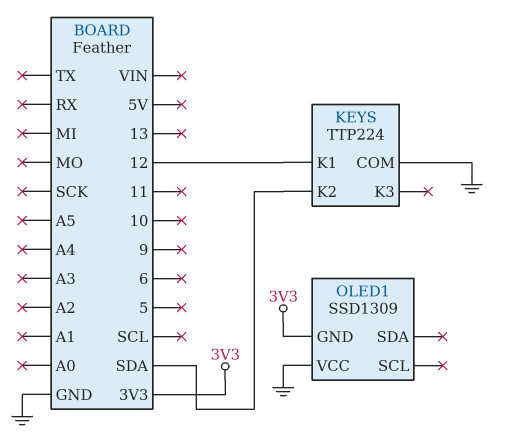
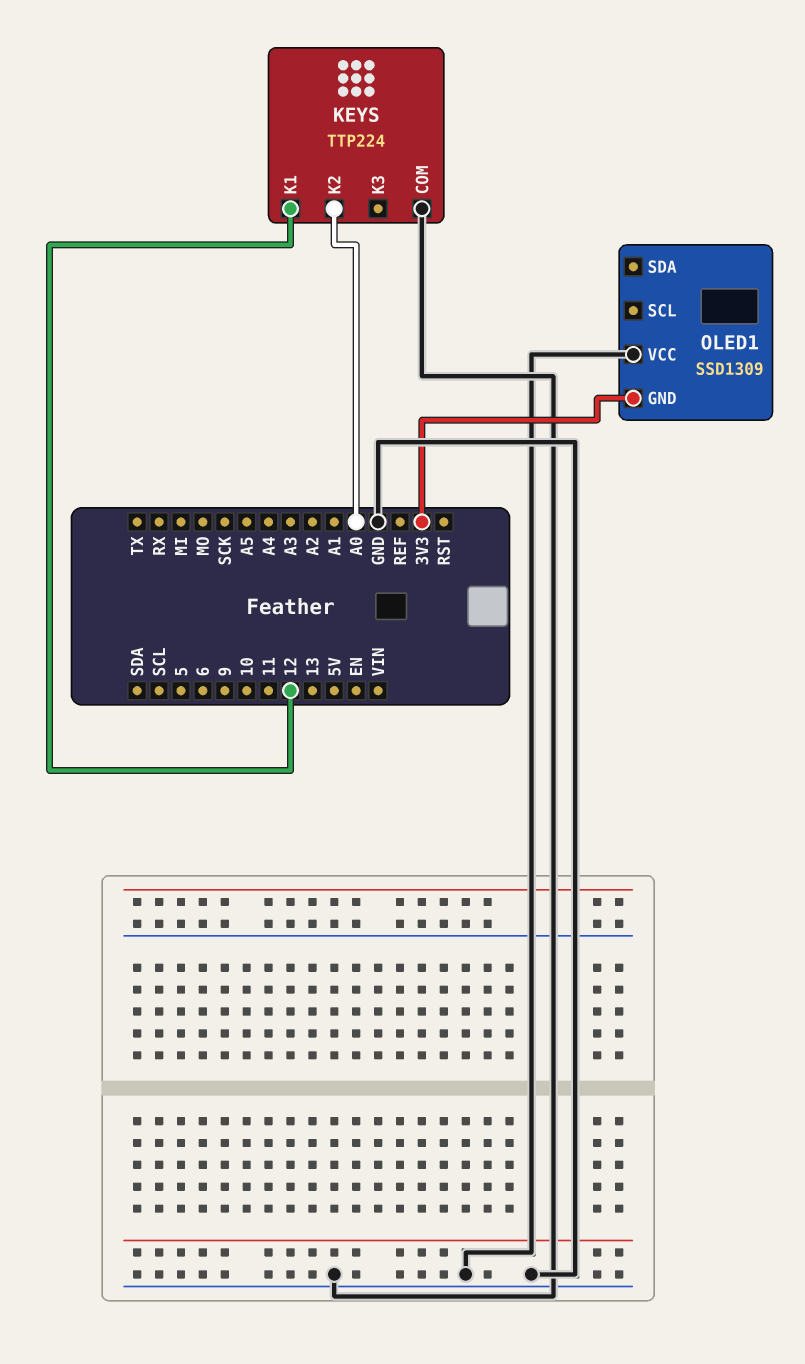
KEYS pin K2: SDA -> A0

